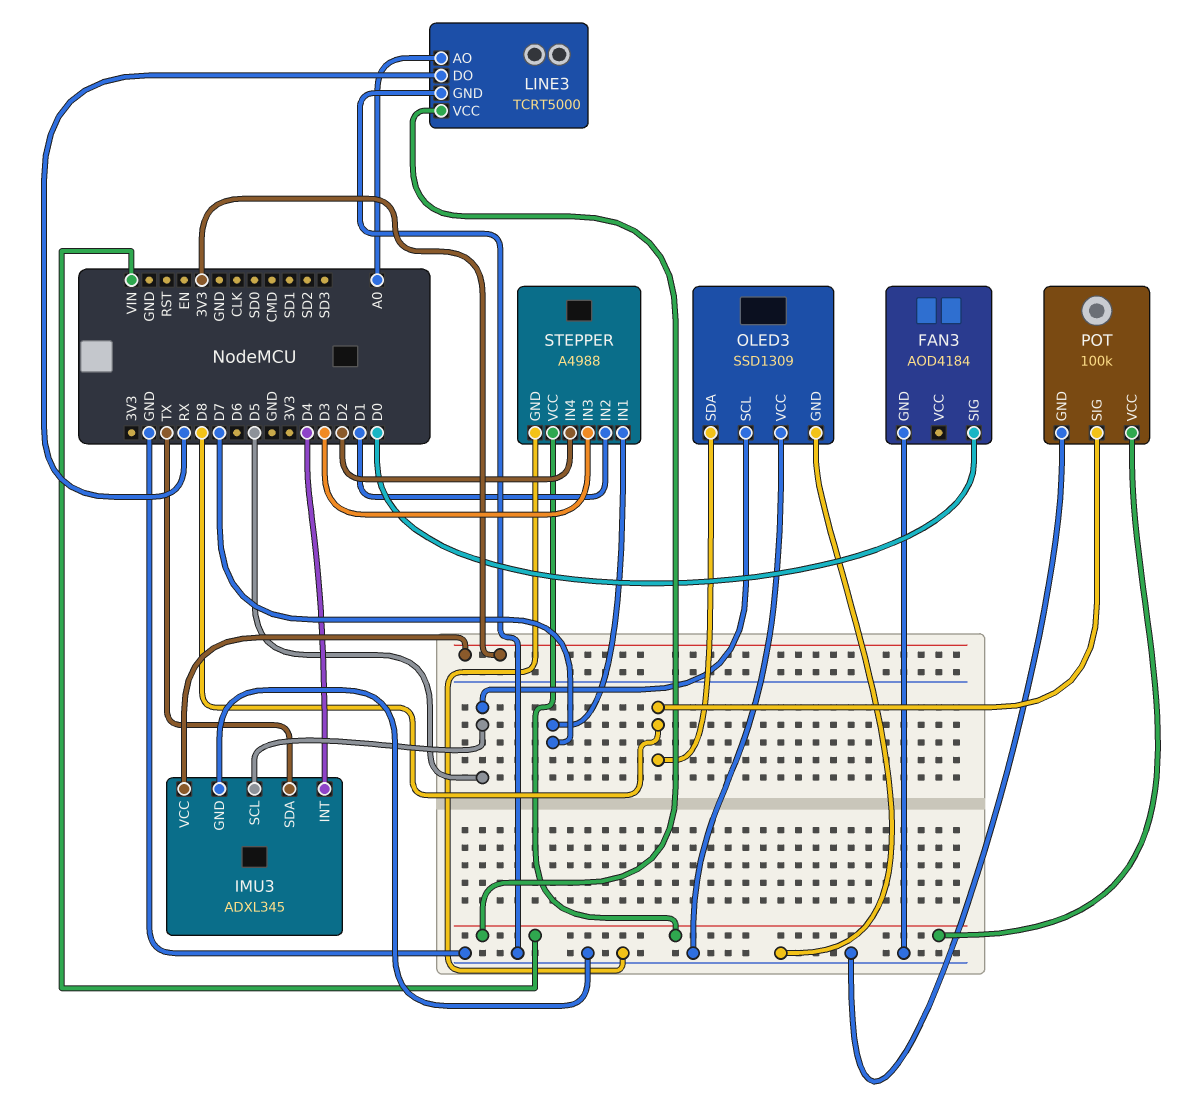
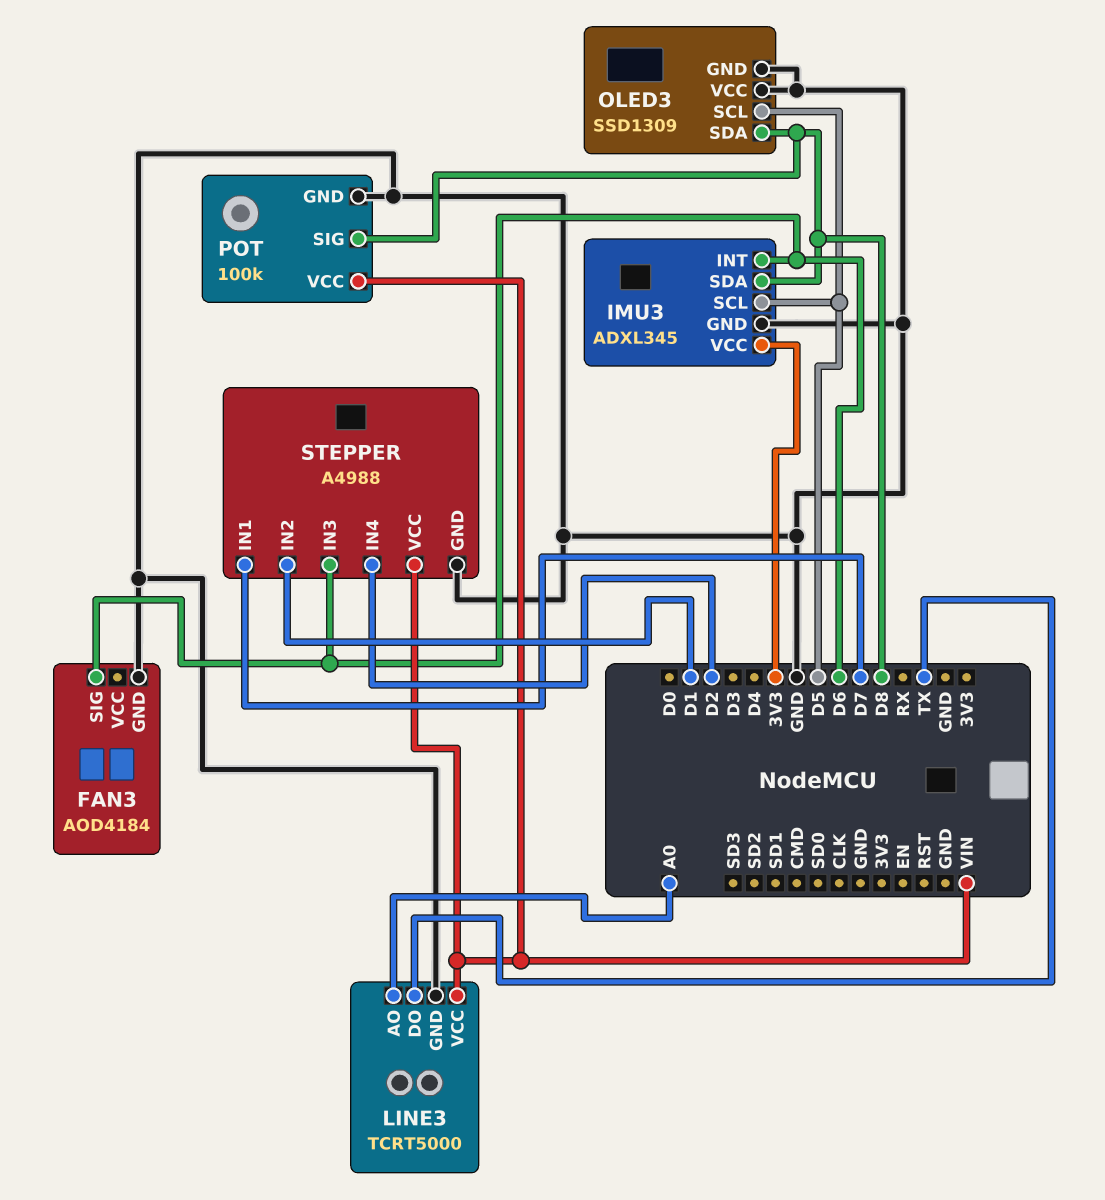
FAN3 pin SIG: D0 -> D6
IMU3 pin INT: D4 -> D6
IMU3 pin SDA: TX -> D8
LINE3 pin DO: RX -> TX
STEPPER pin IN3: D3 -> D6

